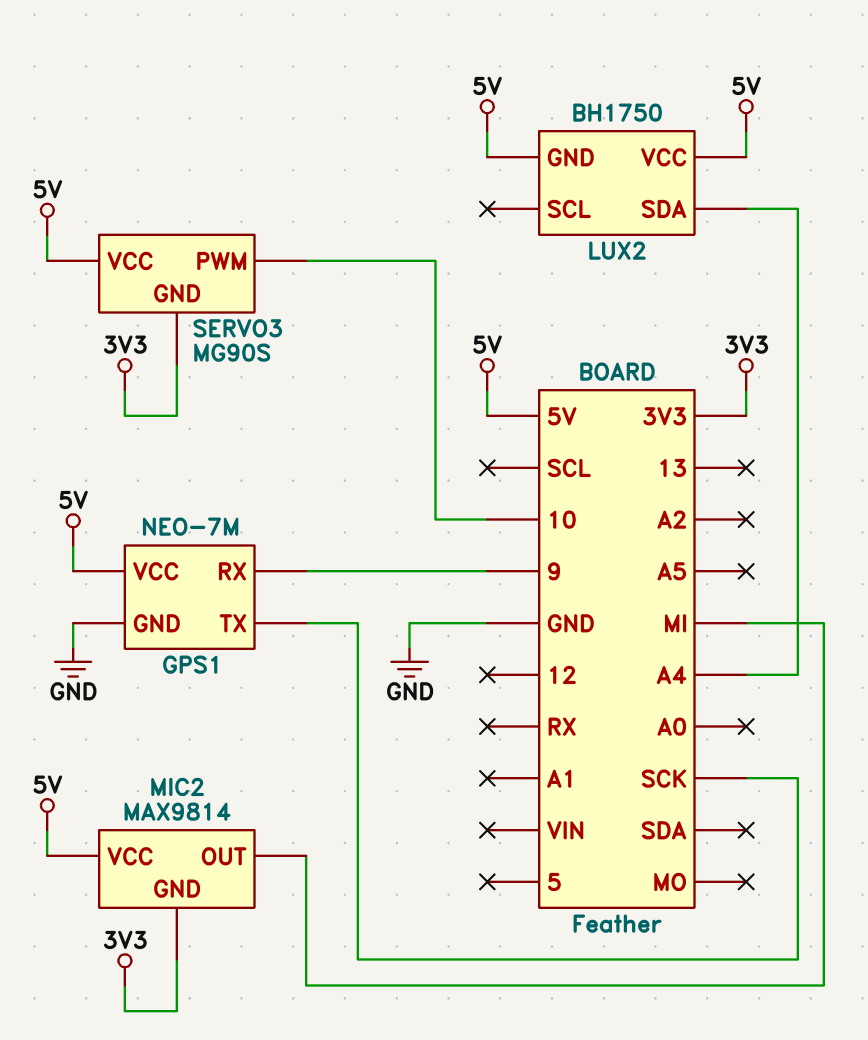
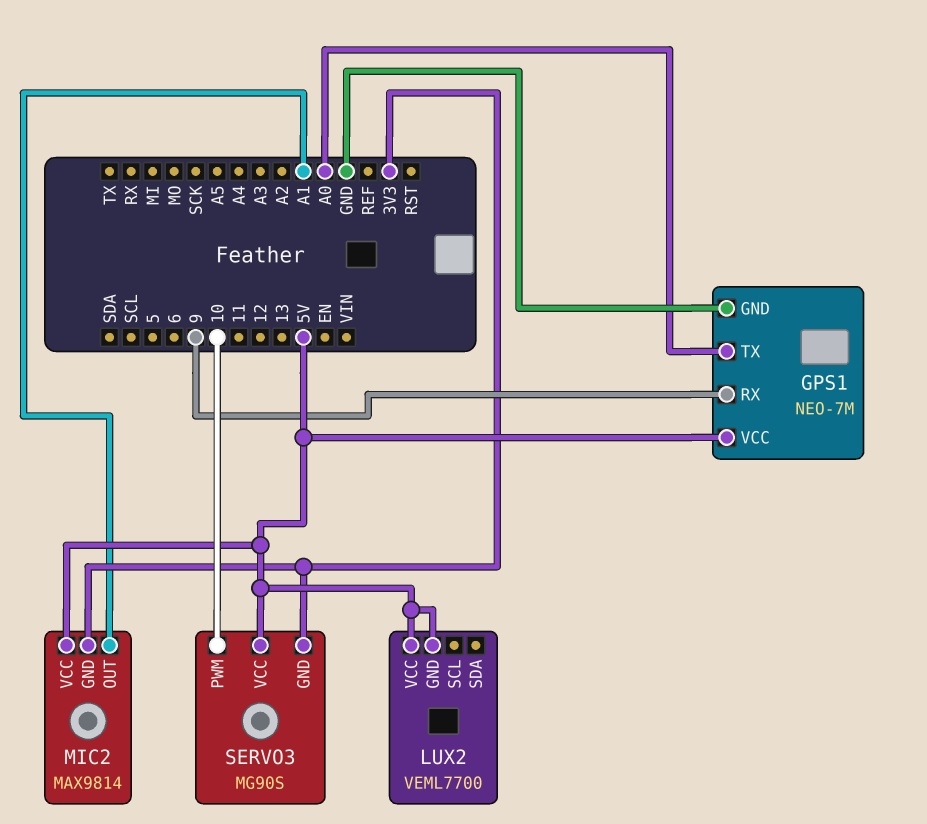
GPS1 pin TX: SCK -> A0
LUX2: BH1750 -> VEML7700
LUX2 pin SDA: A4 -> none
MIC2 pin OUT: MI -> A1

